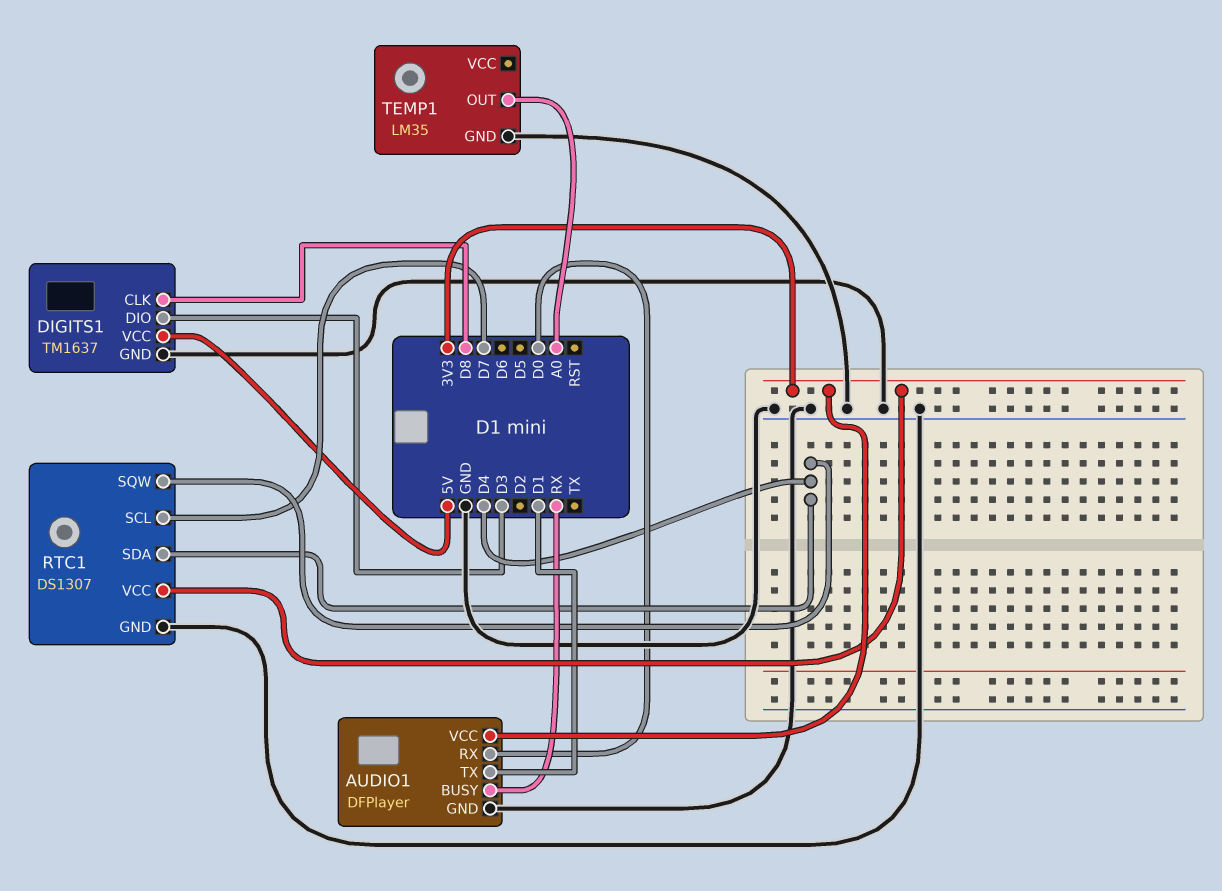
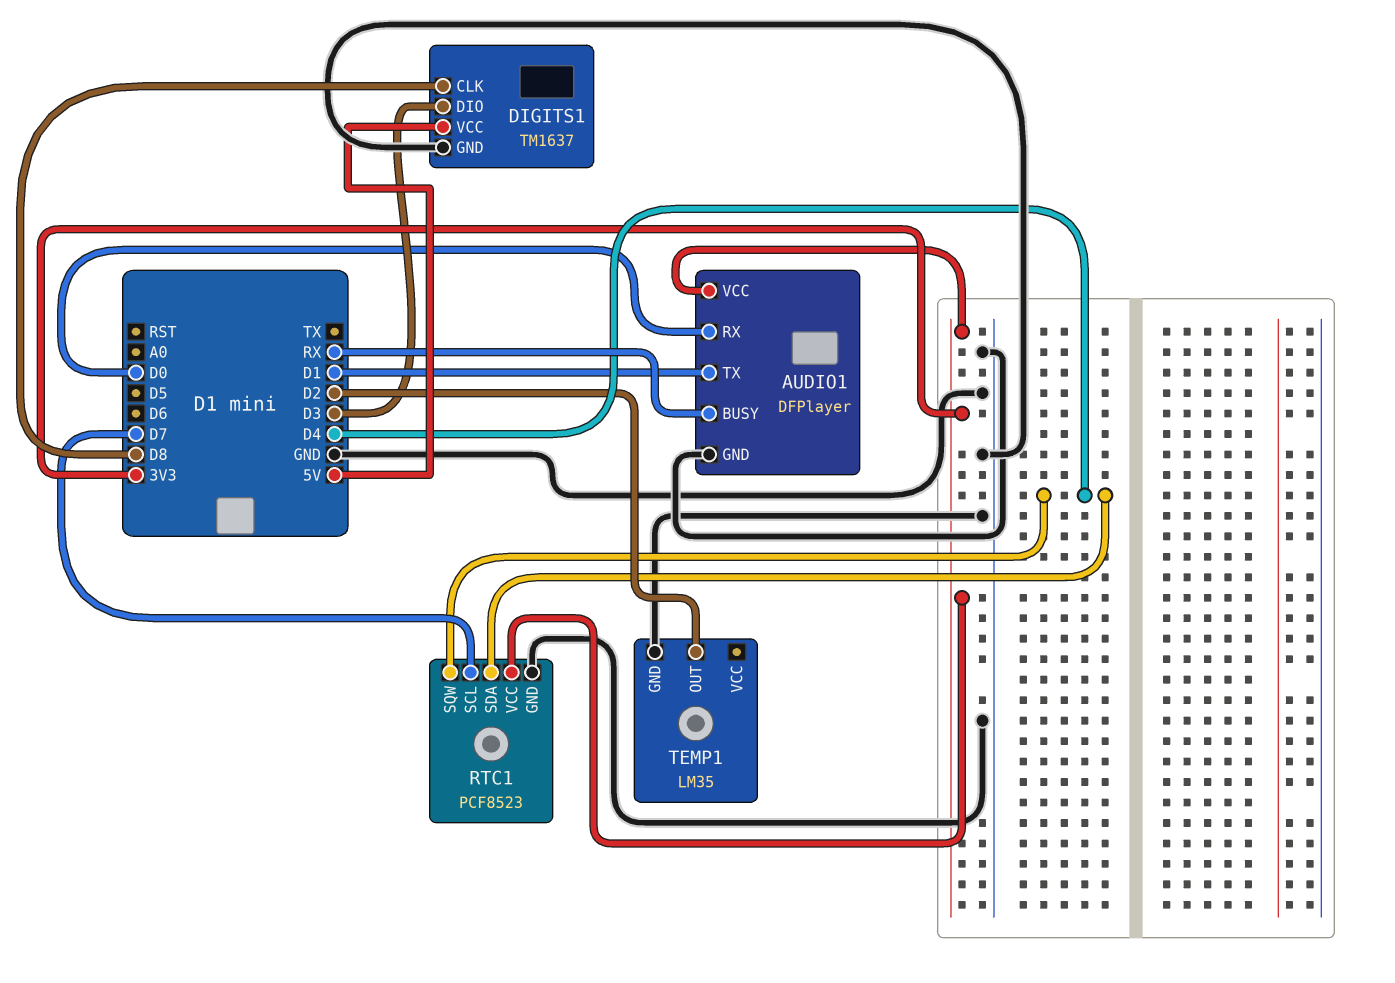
RTC1: DS1307 -> PCF8523
TEMP1 pin OUT: A0 -> D2

